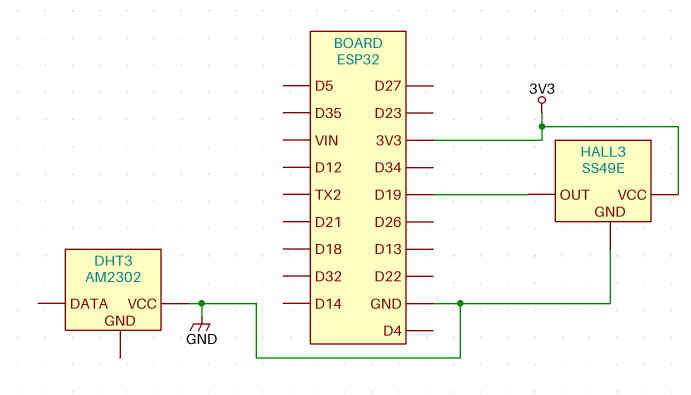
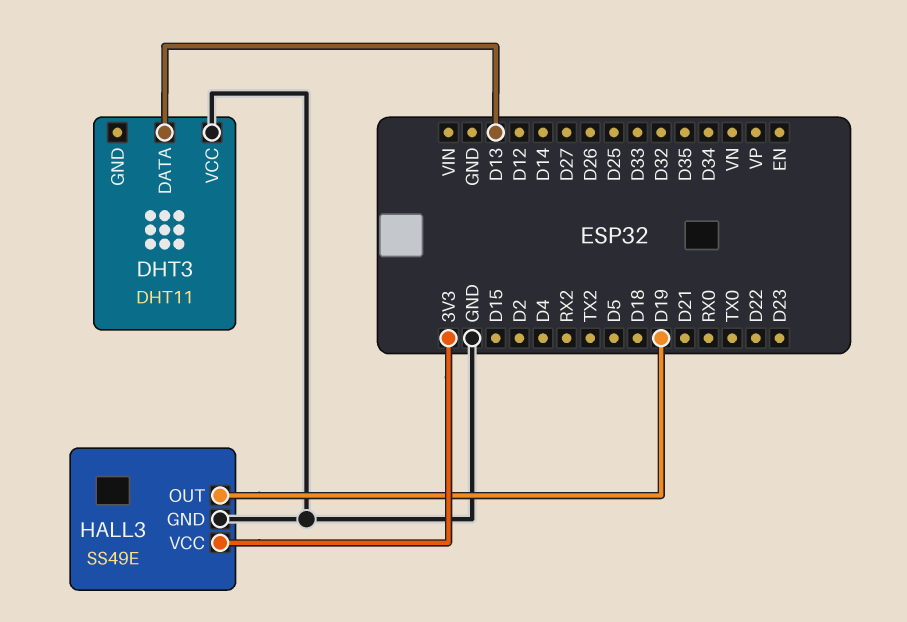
DHT3: AM2302 -> DHT11
DHT3 pin DATA: none -> D13

